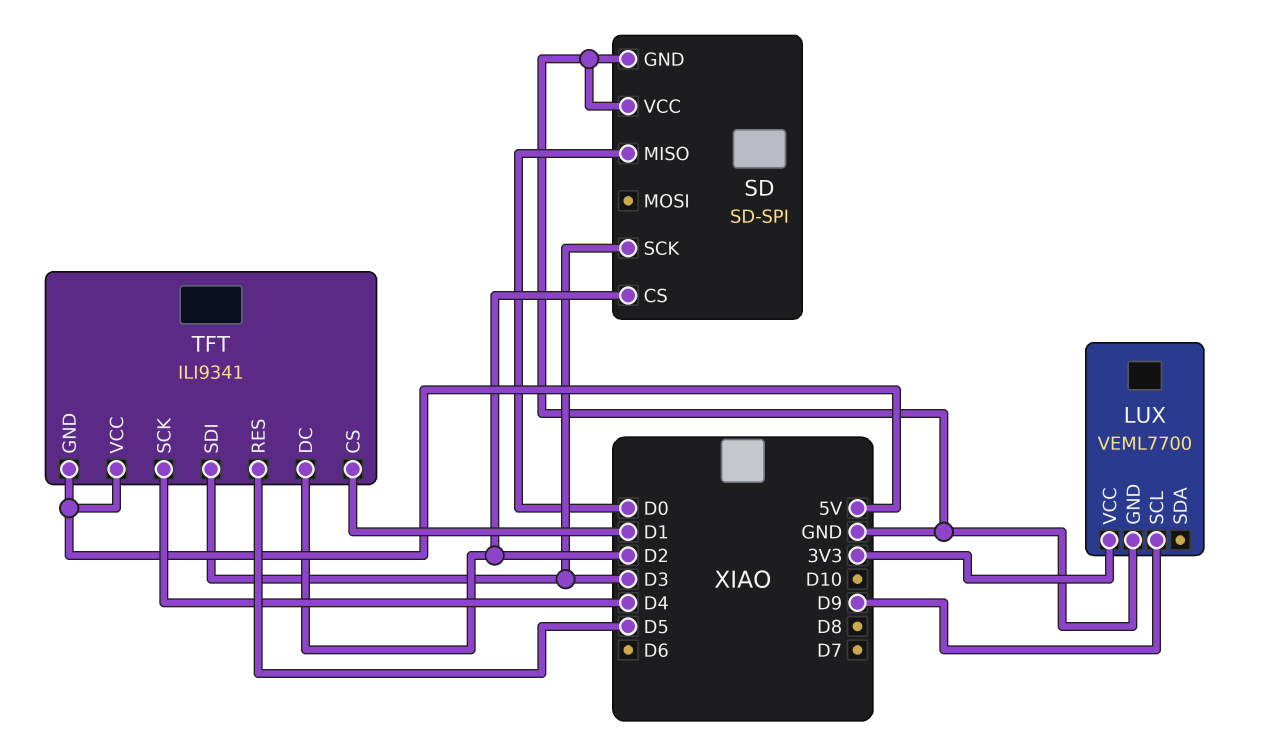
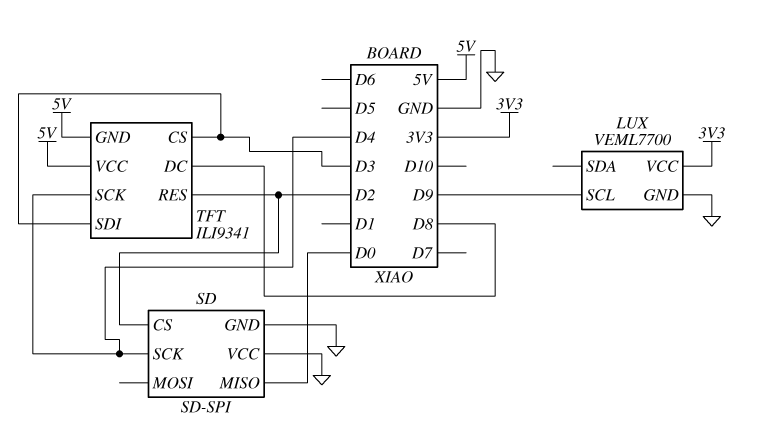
SD pin SCK: D3 -> D4
TFT pin CS: D1 -> D3
TFT pin DC: D2 -> D8
TFT pin RES: D5 -> D2

